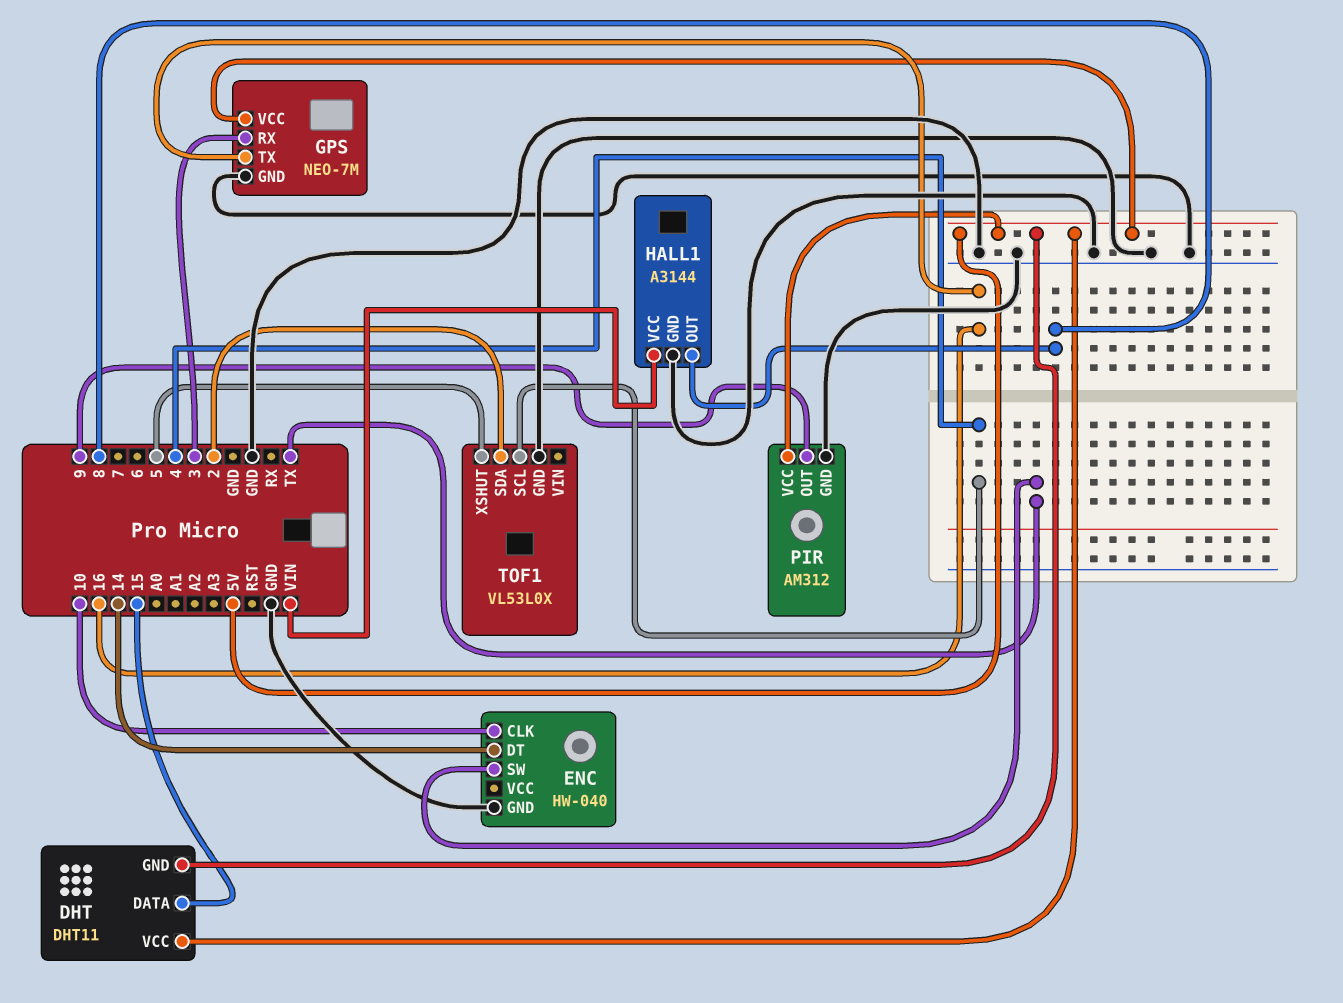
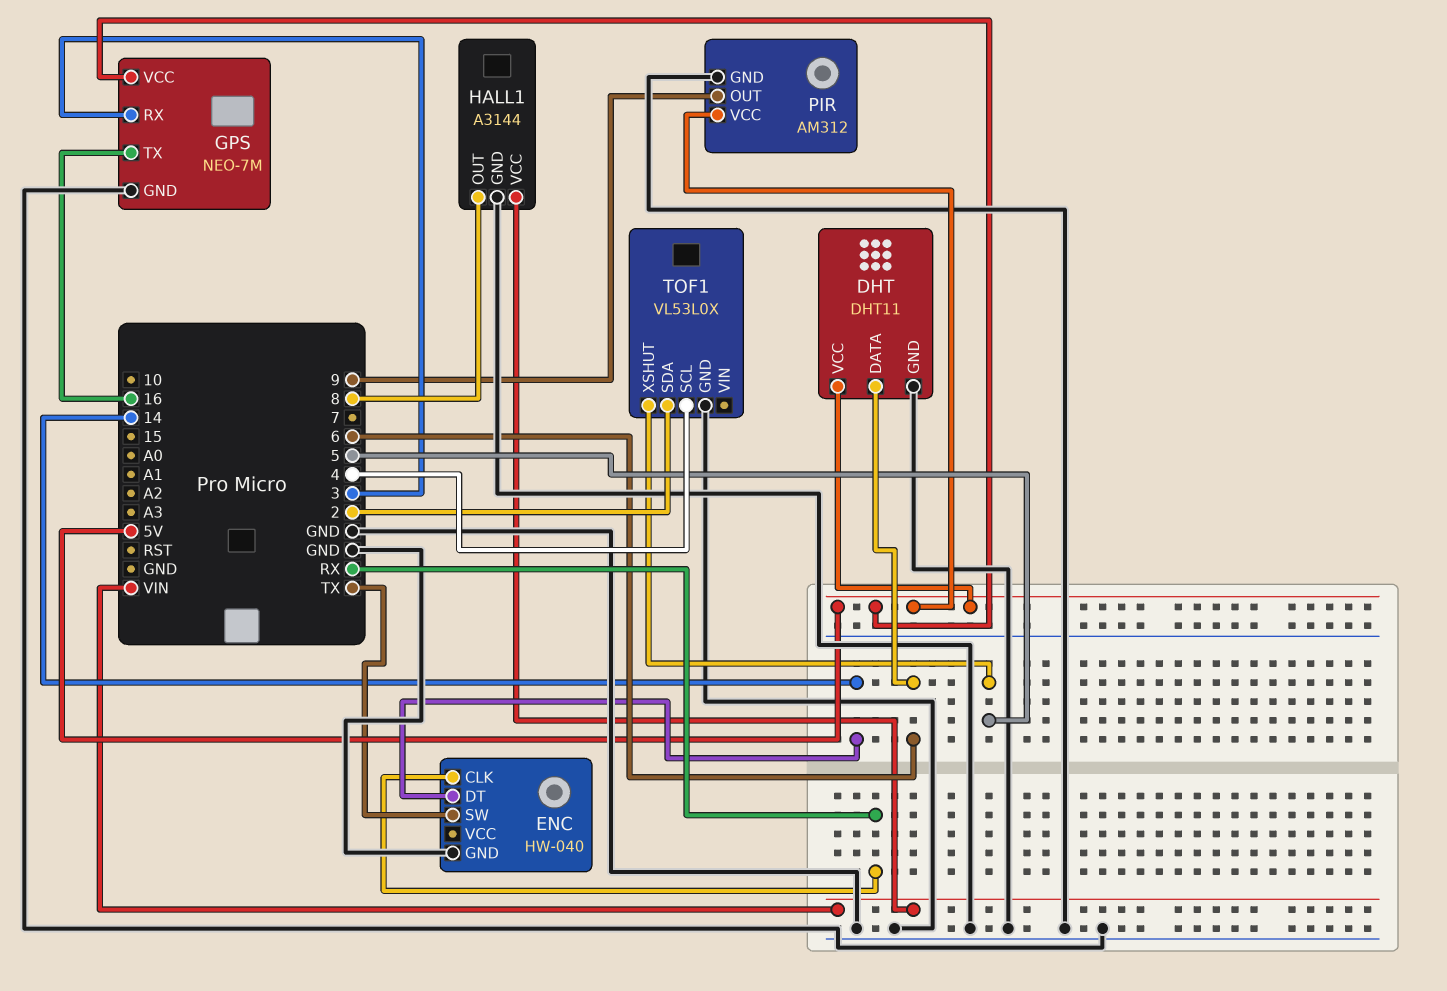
DHT pin DATA: 15 -> 6
DHT pin GND: 5V -> GND
ENC pin CLK: 10 -> RX

